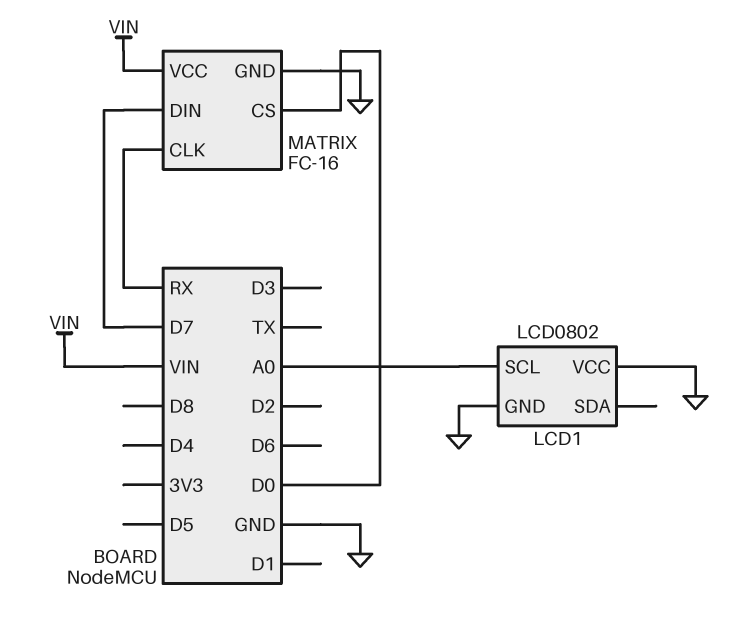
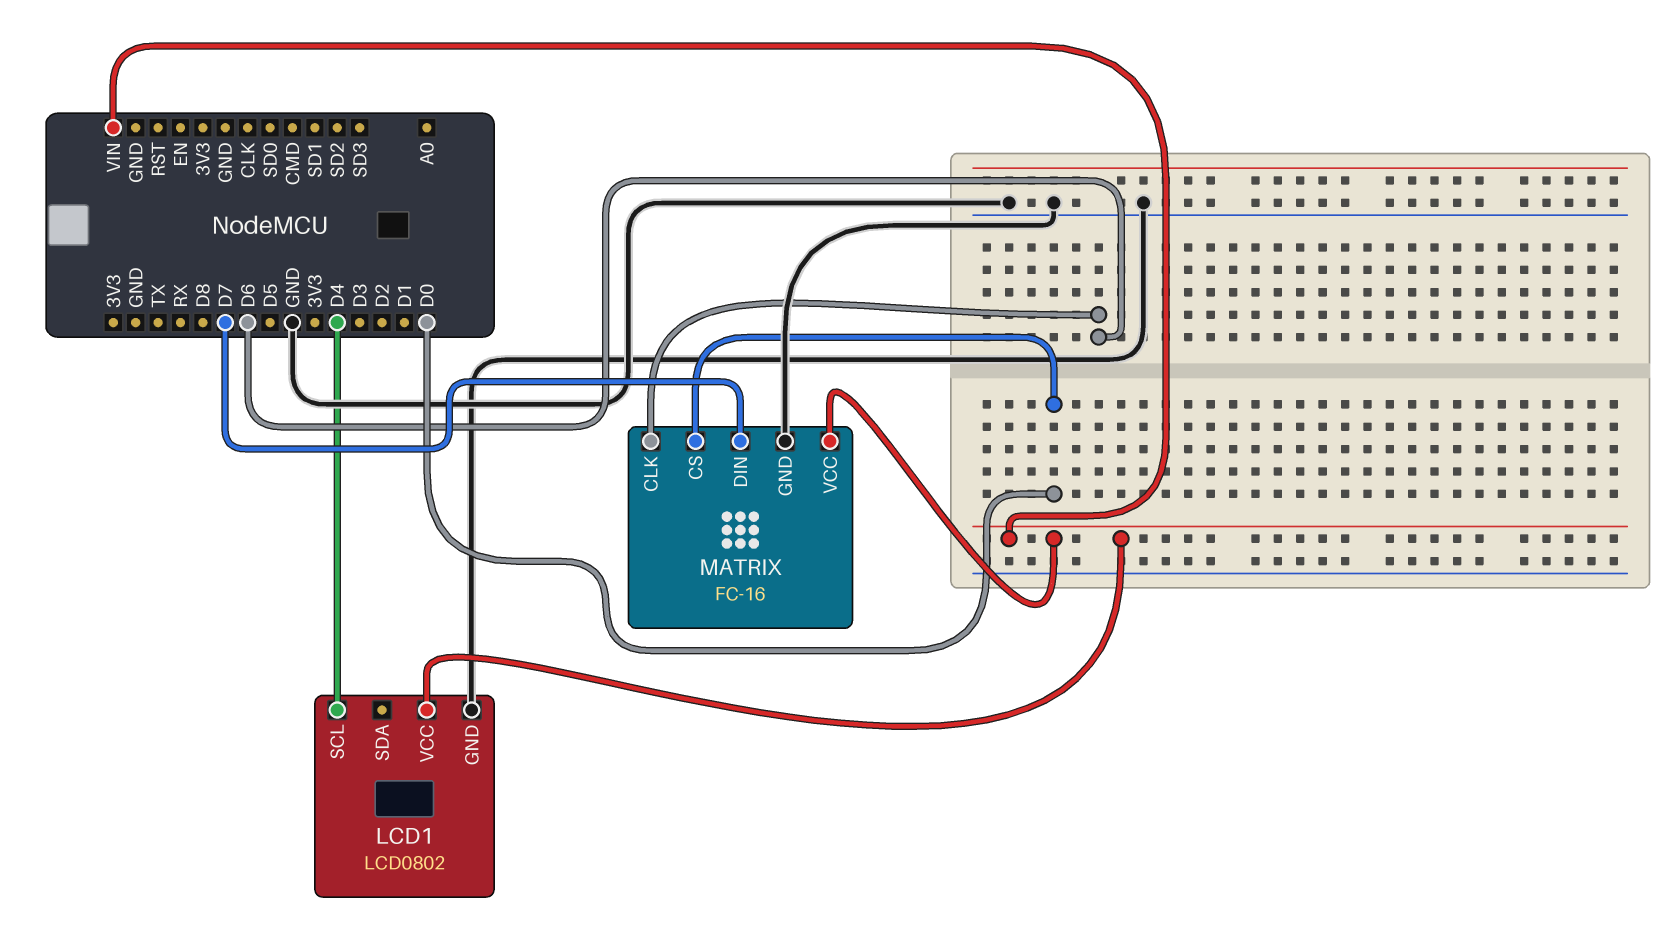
LCD1 pin SCL: A0 -> D4
LCD1 pin VCC: GND -> VIN
MATRIX pin CLK: RX -> D6

